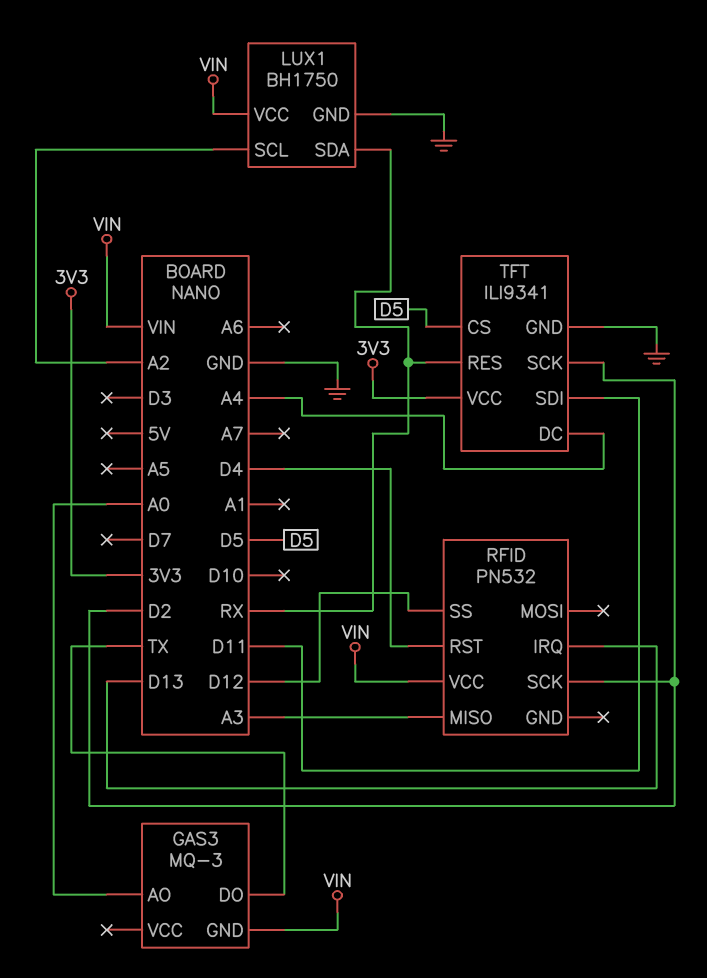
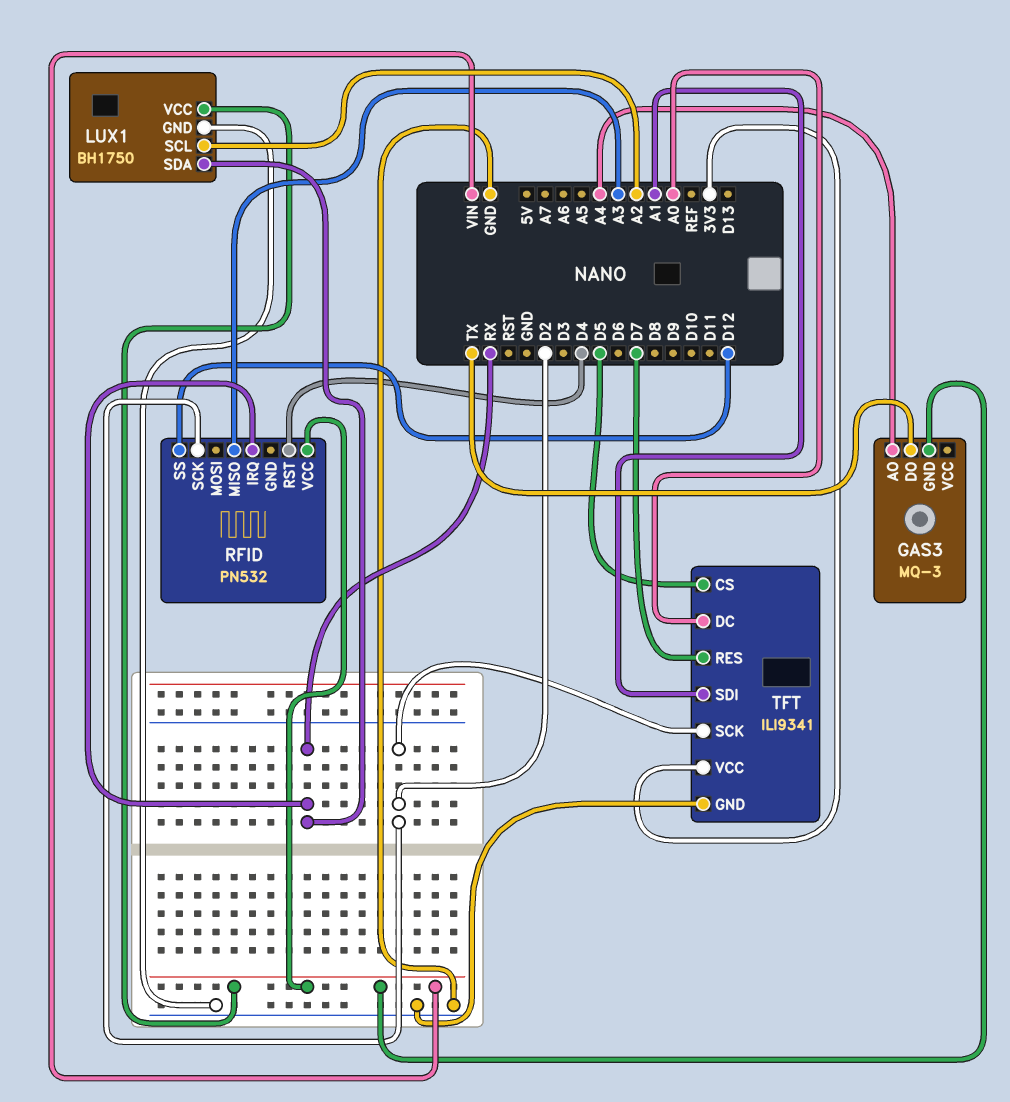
GAS3 pin AO: A0 -> A4
RFID pin IRQ: D13 -> RX
TFT pin DC: A4 -> A0
TFT pin RES: RX -> D7
TFT pin SDI: D11 -> A1

